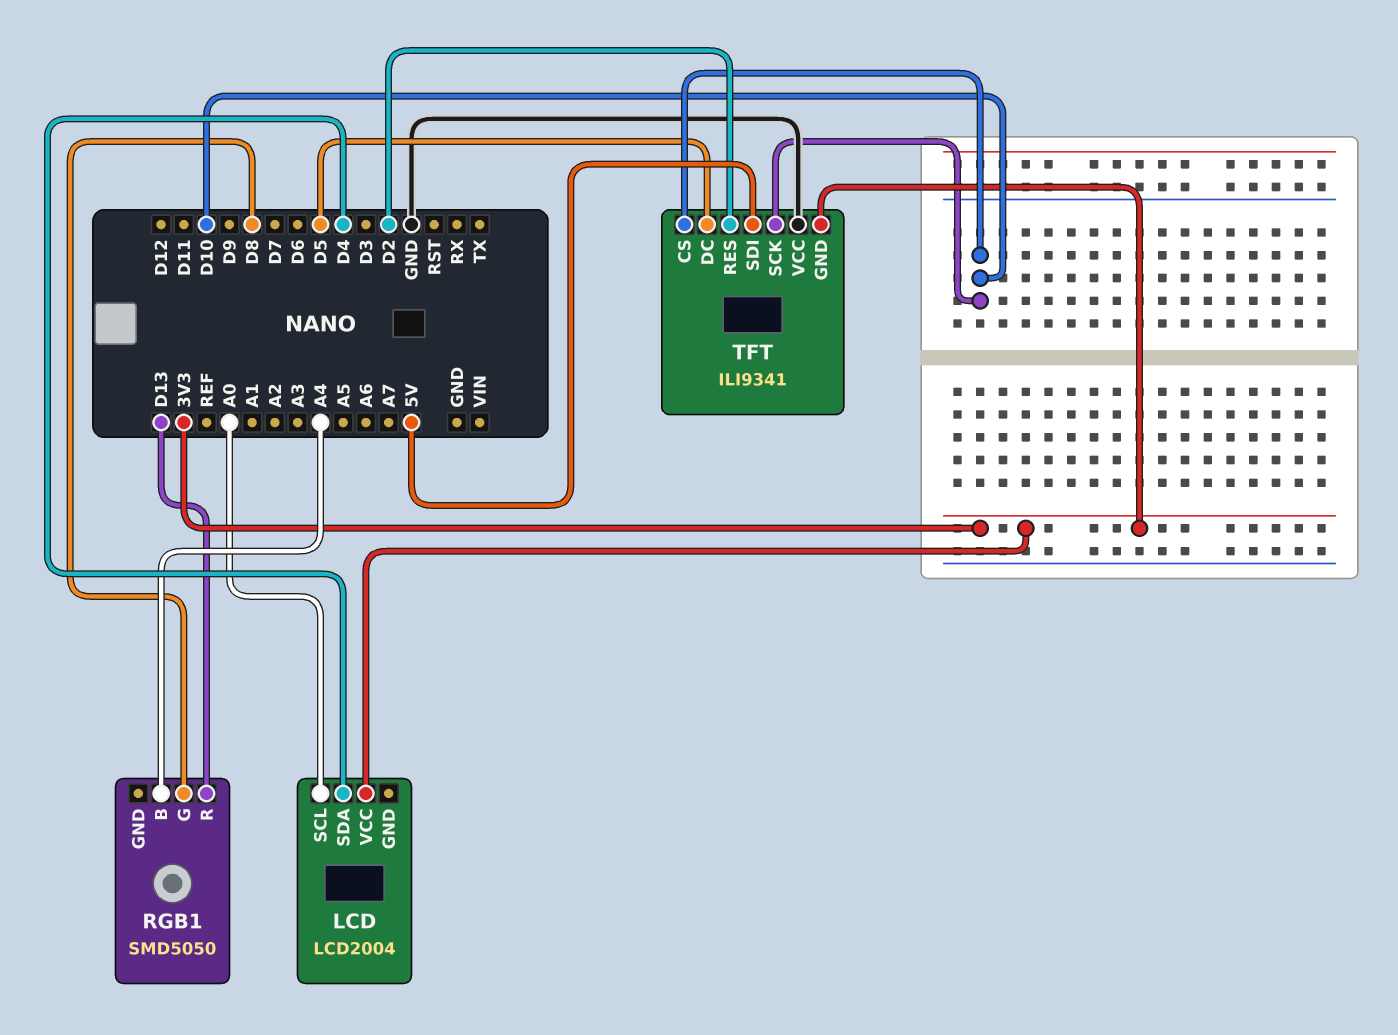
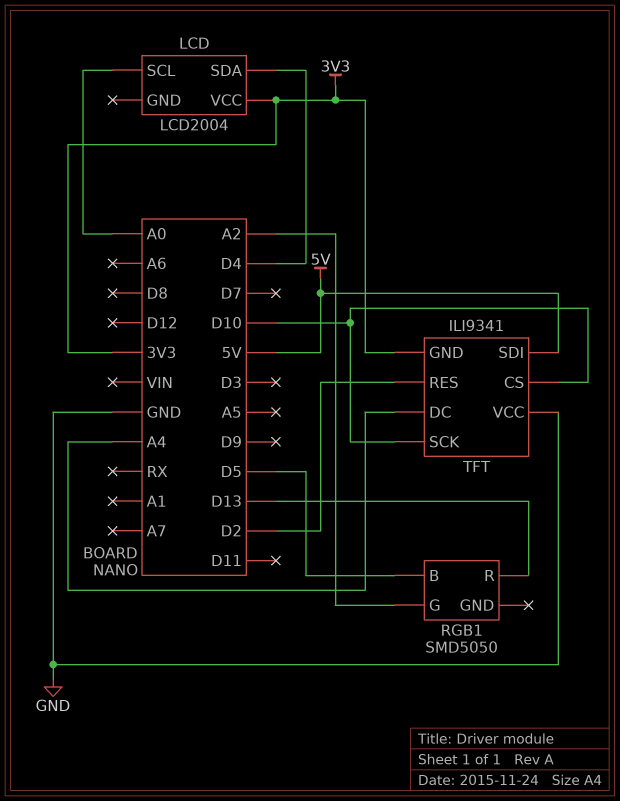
RGB1 pin B: A4 -> D5
RGB1 pin G: D8 -> A2
TFT pin DC: D5 -> A4

